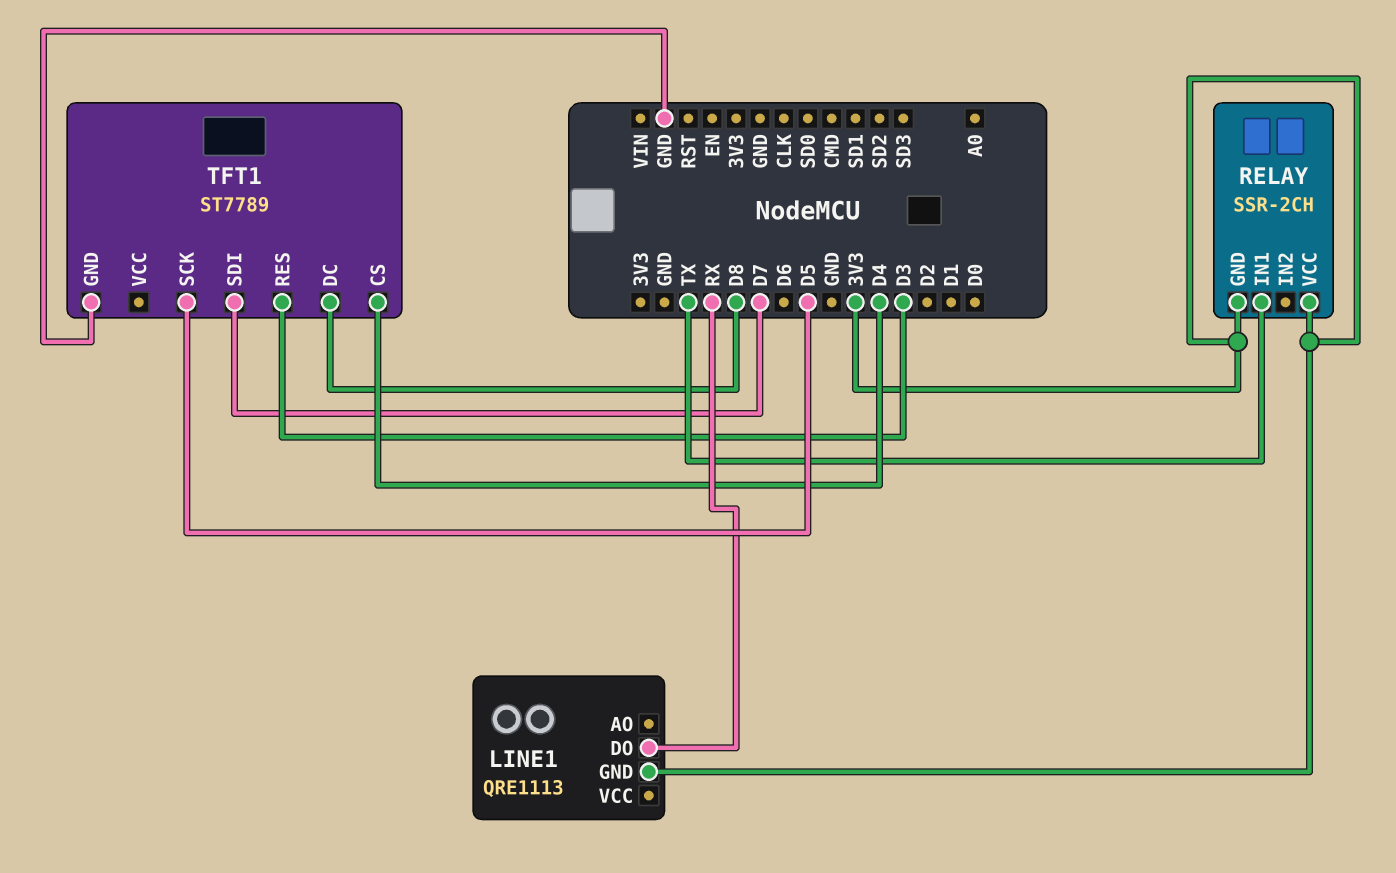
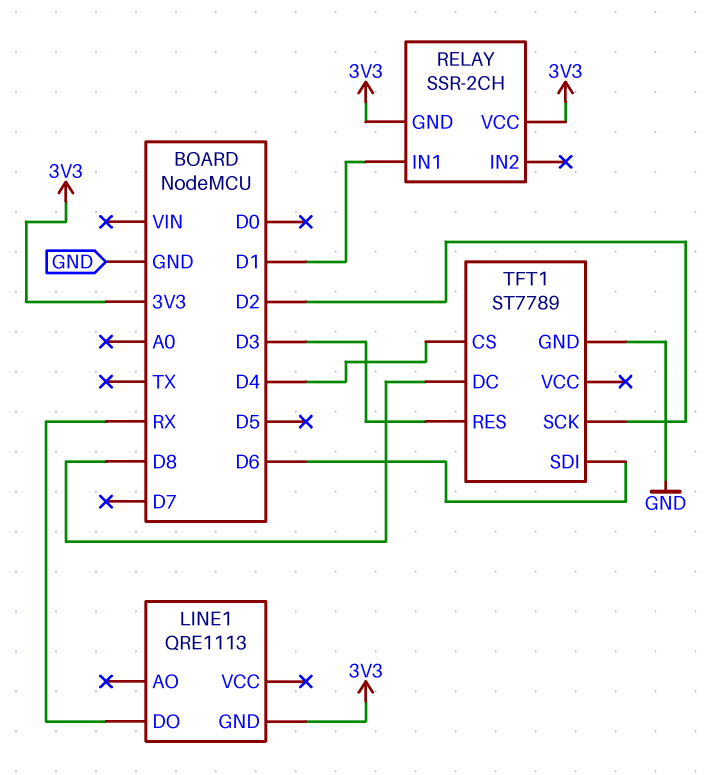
RELAY pin IN1: TX -> D1
TFT1 pin SCK: D5 -> D2
TFT1 pin SDI: D7 -> D6

